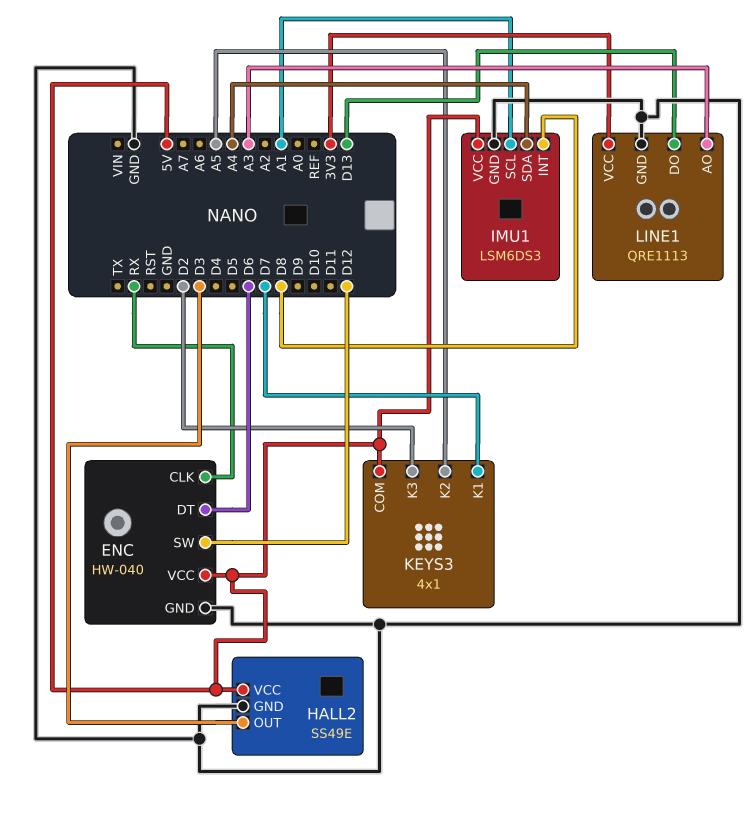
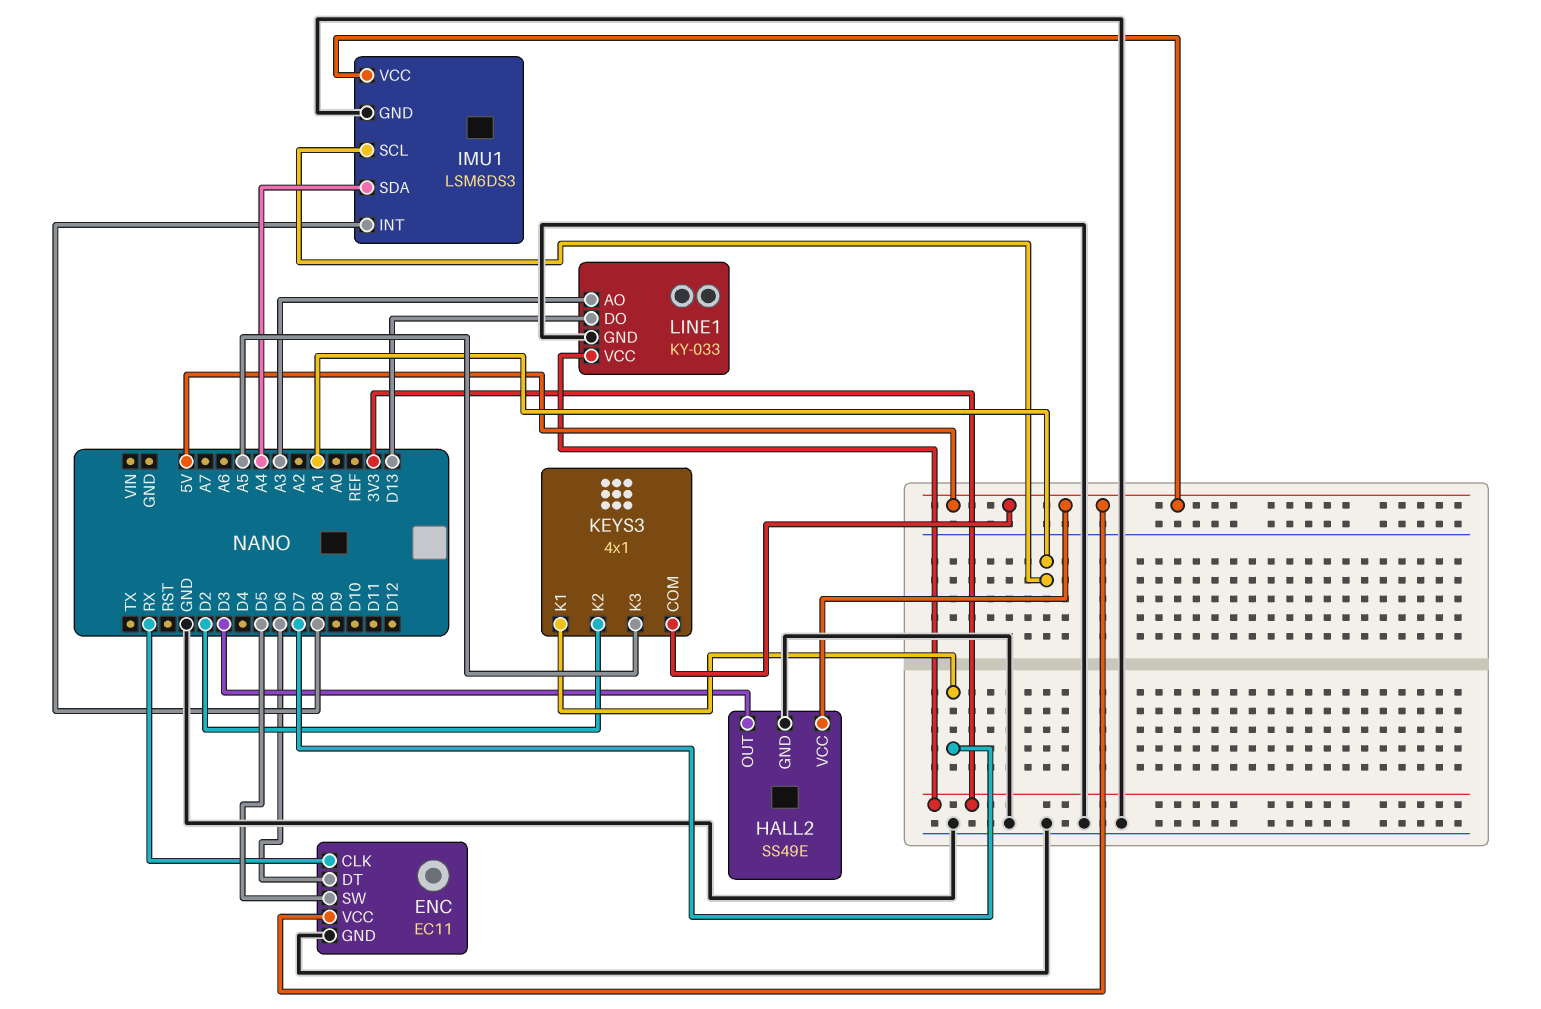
ENC: HW-040 -> EC11
ENC pin SW: D12 -> D5
KEYS3 pin K2: A5 -> D2
KEYS3 pin K3: D2 -> A5
LINE1: QRE1113 -> KY-033

